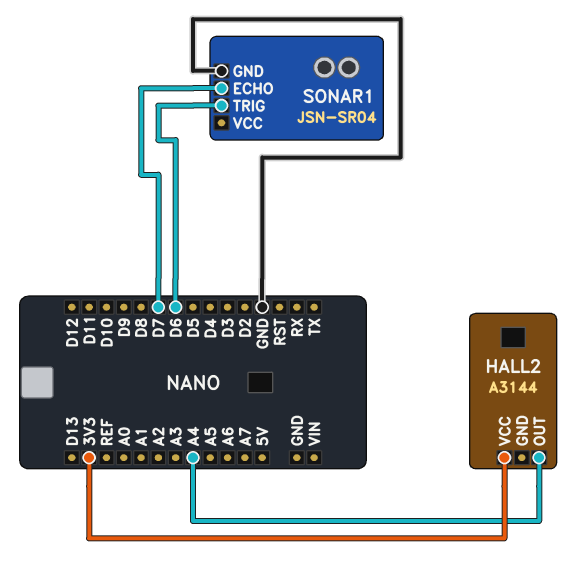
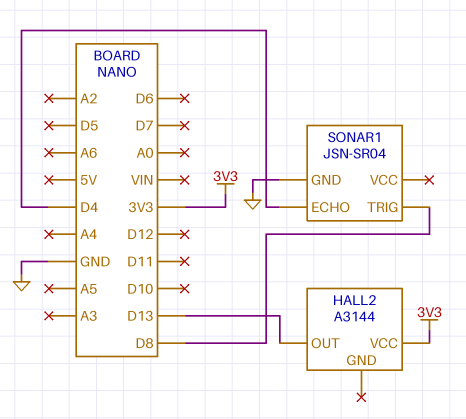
HALL2 pin OUT: A4 -> D13
SONAR1 pin ECHO: D7 -> D4
SONAR1 pin TRIG: D6 -> D8

